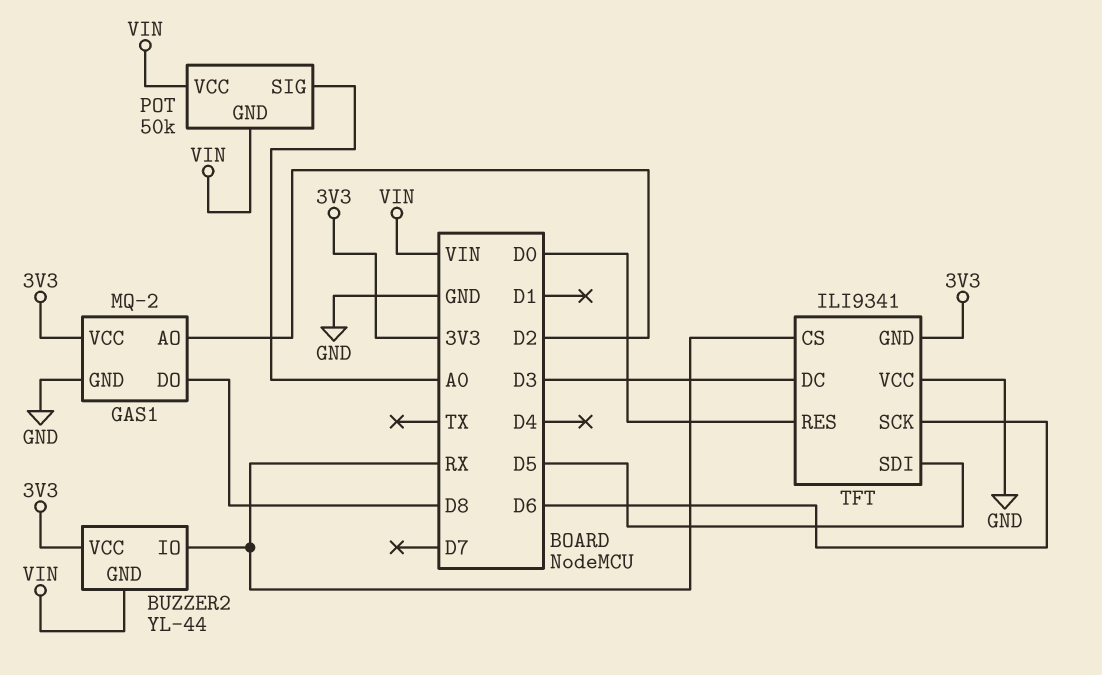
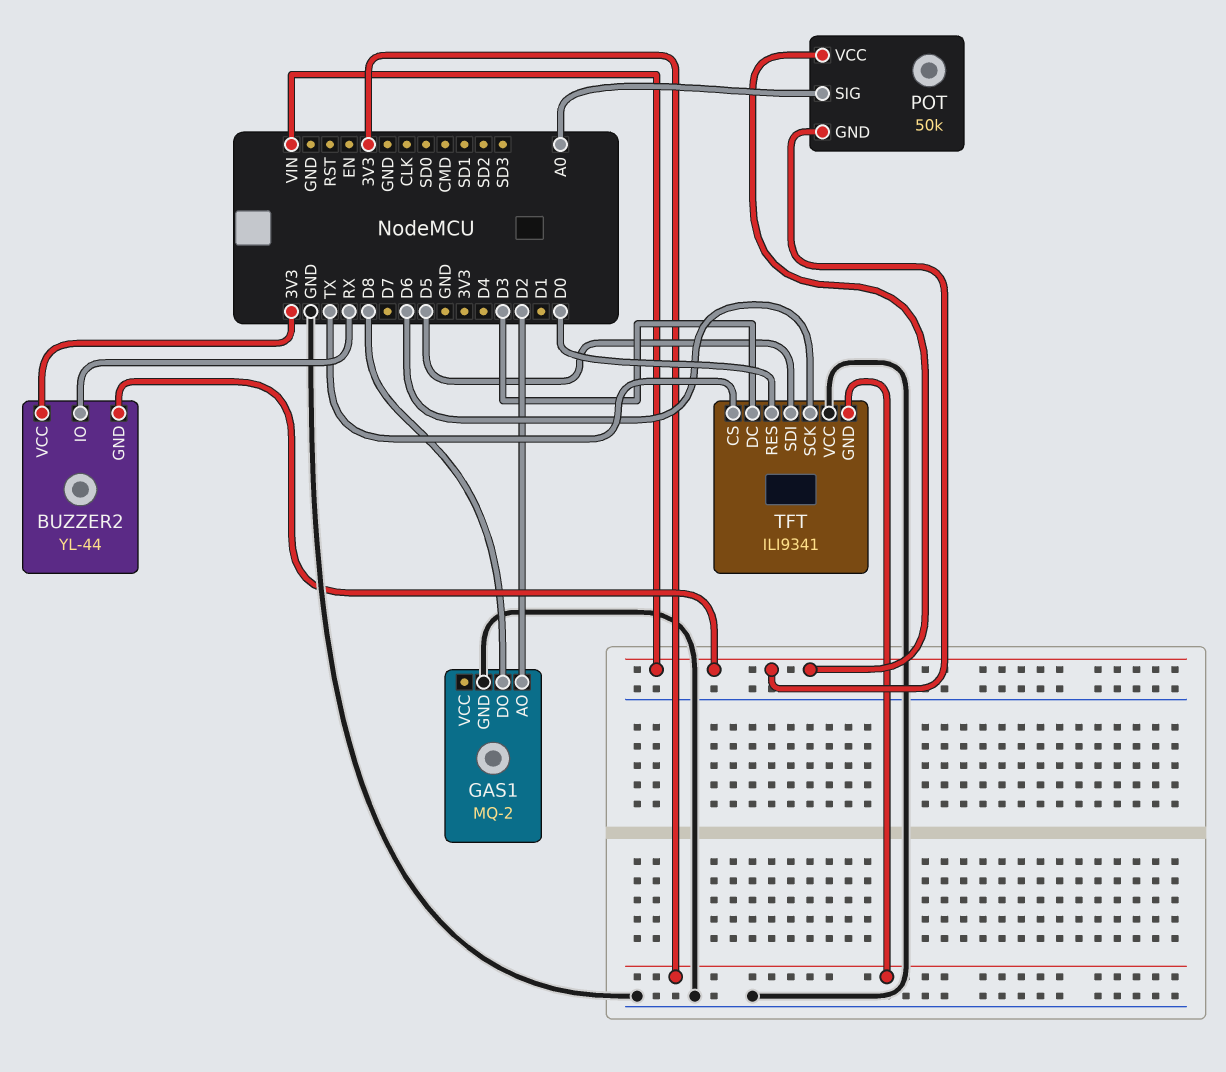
GAS1 pin VCC: 3V3 -> none
TFT pin CS: RX -> TX

